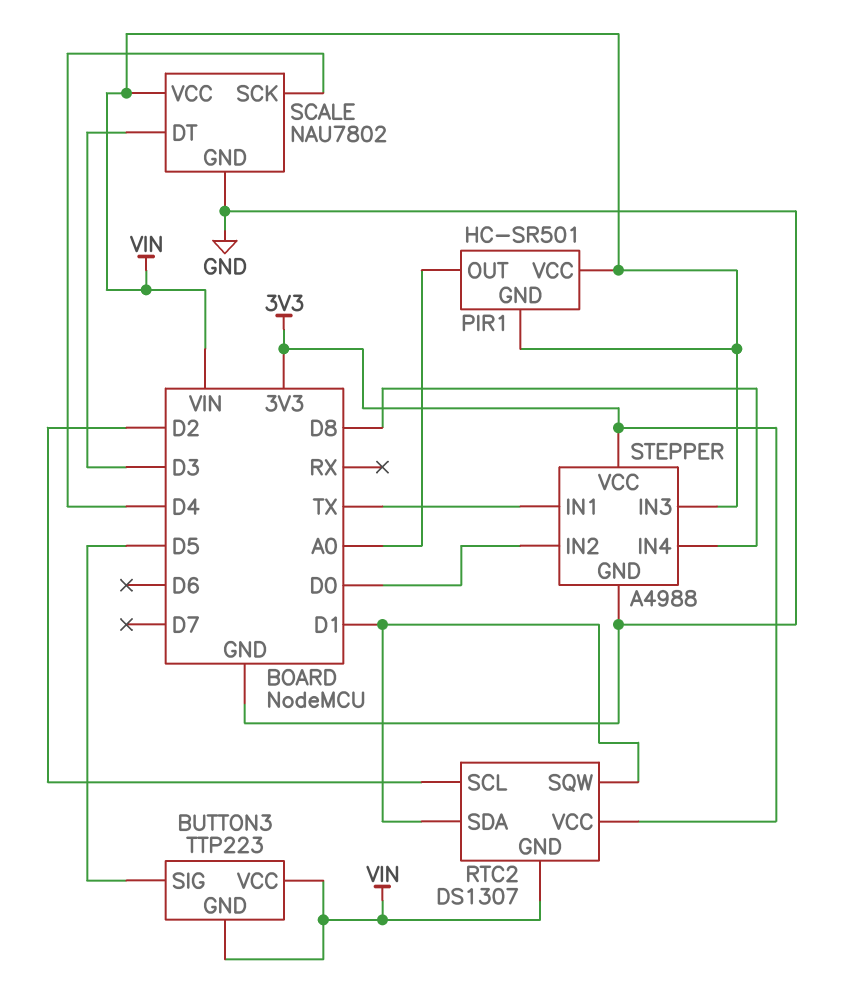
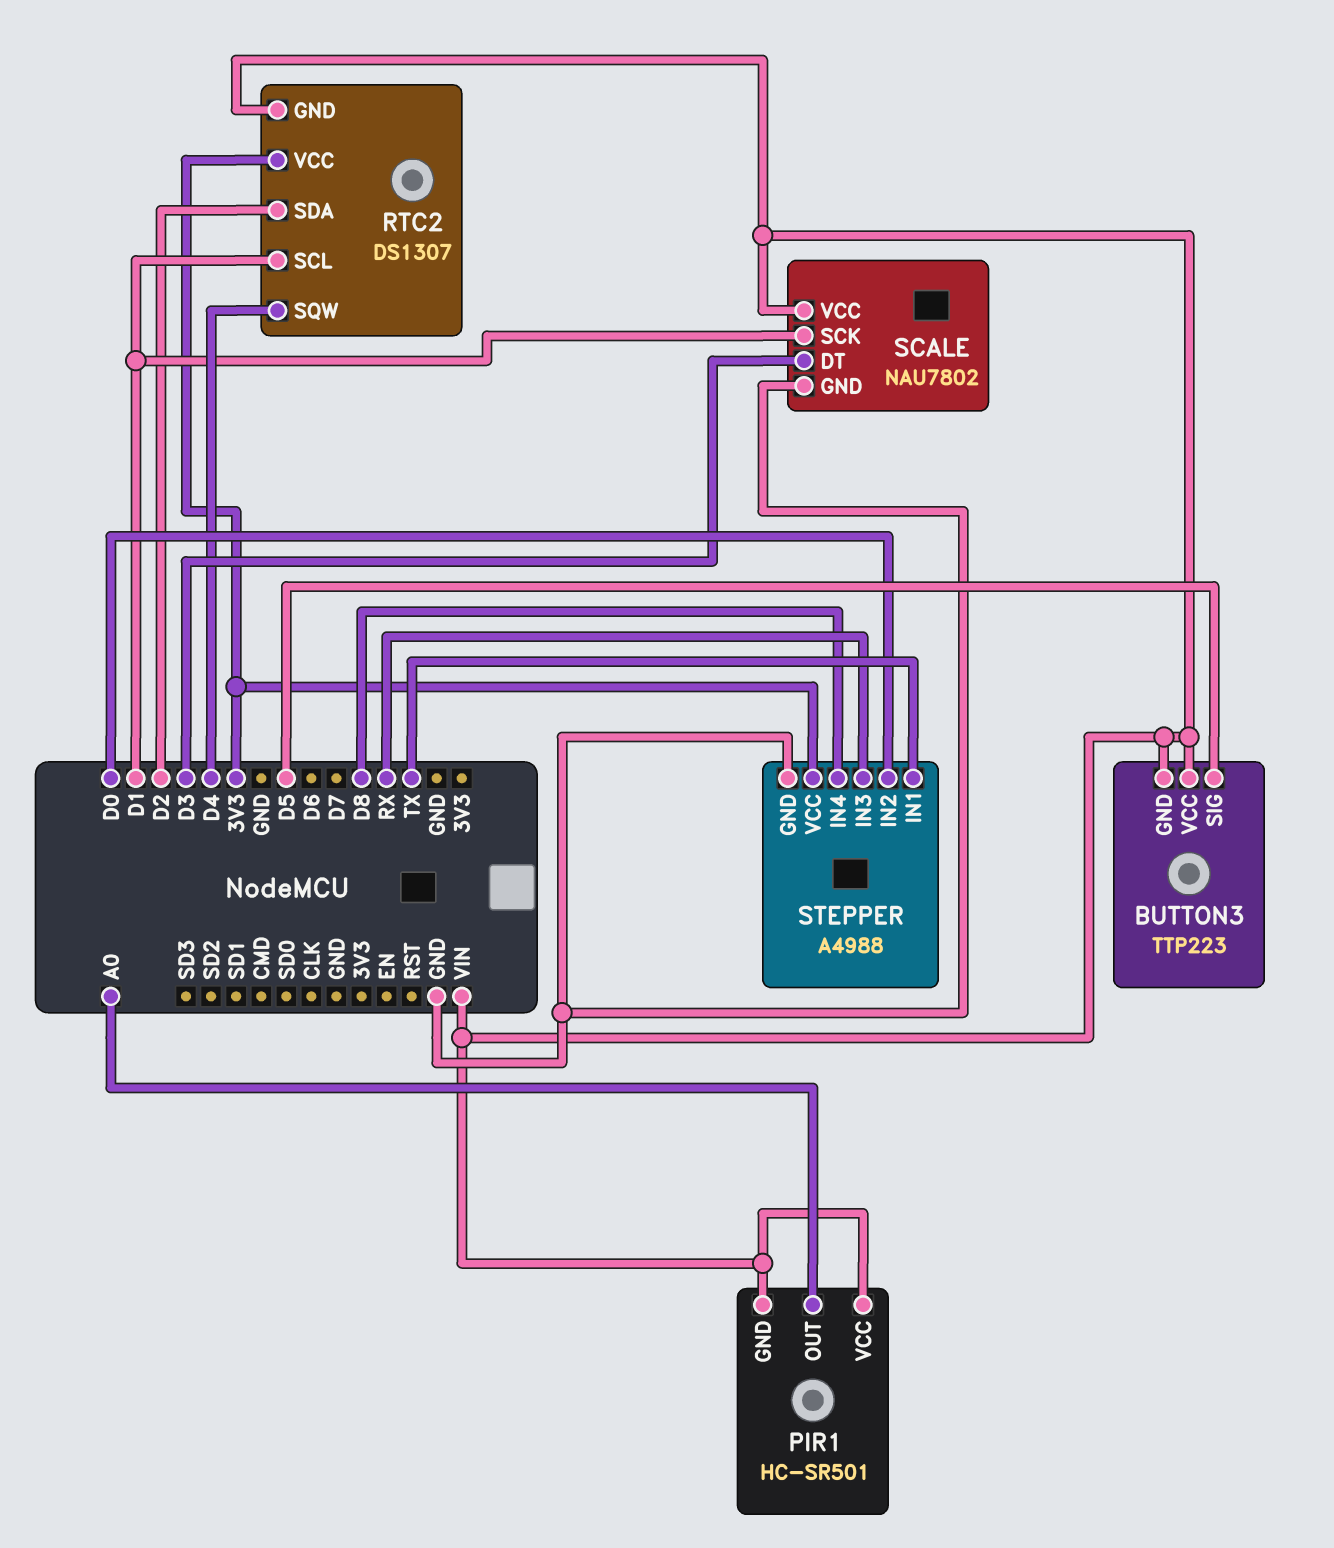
RTC2 pin SCL: D2 -> D1
RTC2 pin SDA: D1 -> D2
RTC2 pin SQW: D1 -> D4
SCALE pin SCK: D4 -> D1
STEPPER pin IN3: VIN -> RX

